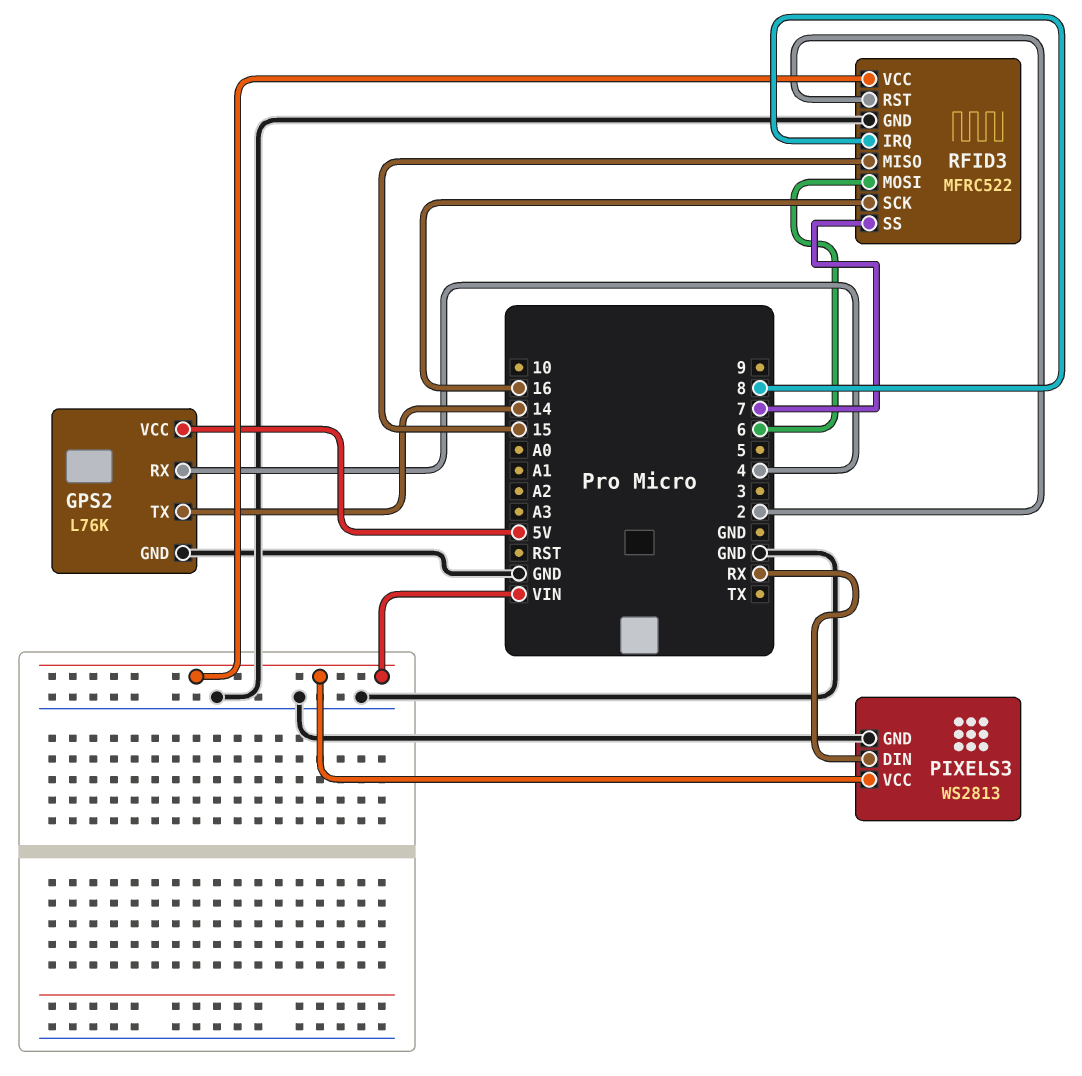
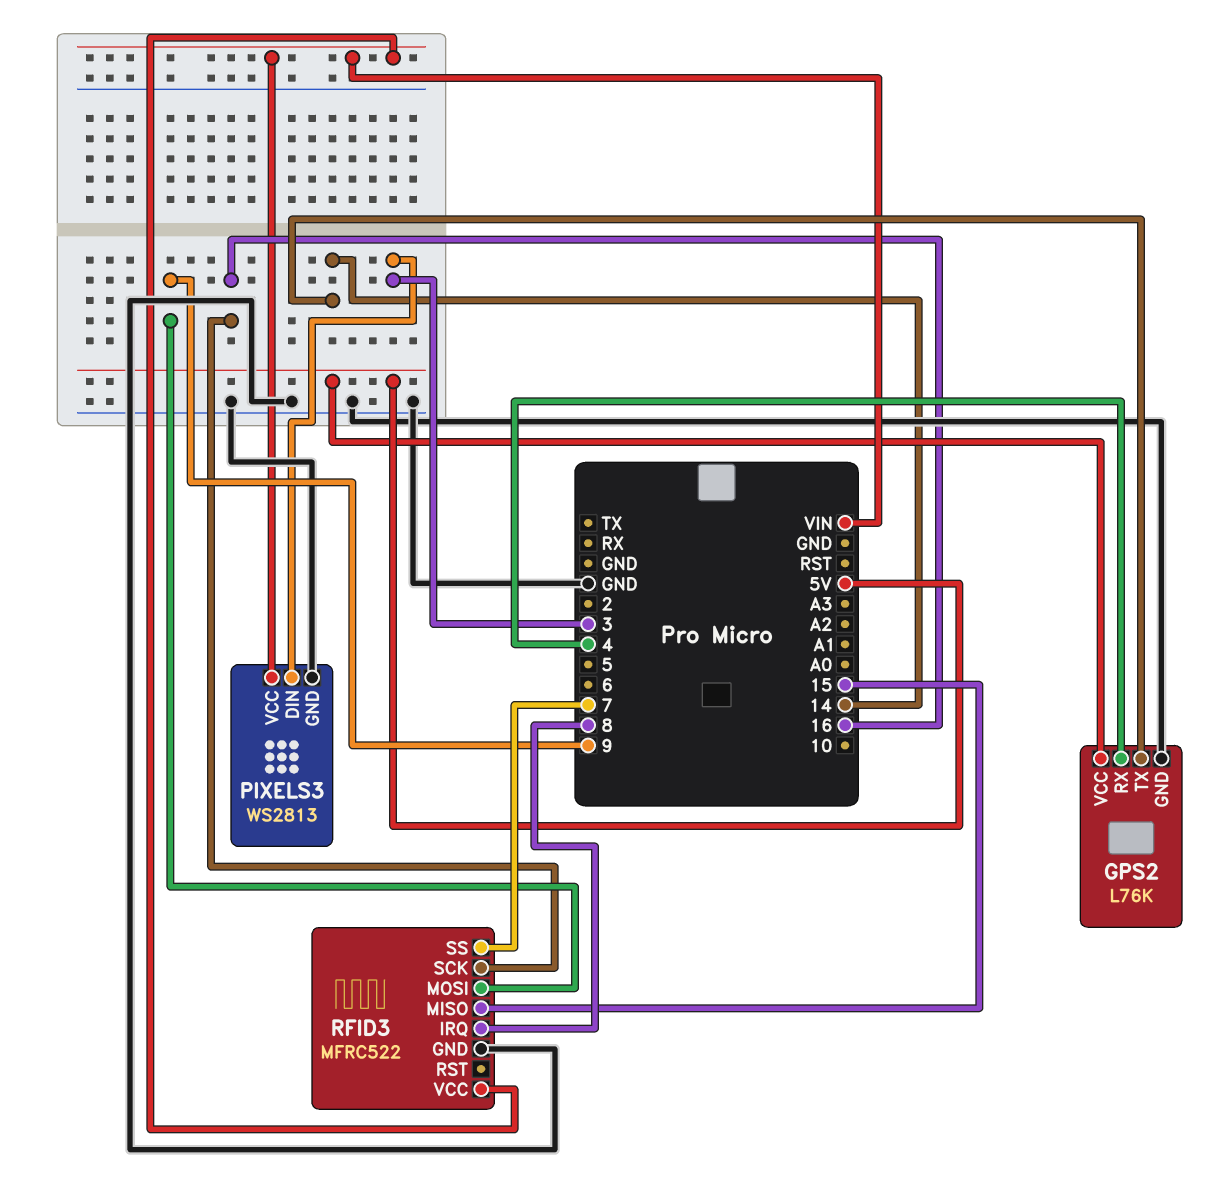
PIXELS3 pin DIN: RX -> 3
RFID3 pin MOSI: 6 -> 9
RFID3 pin RST: 2 -> none

